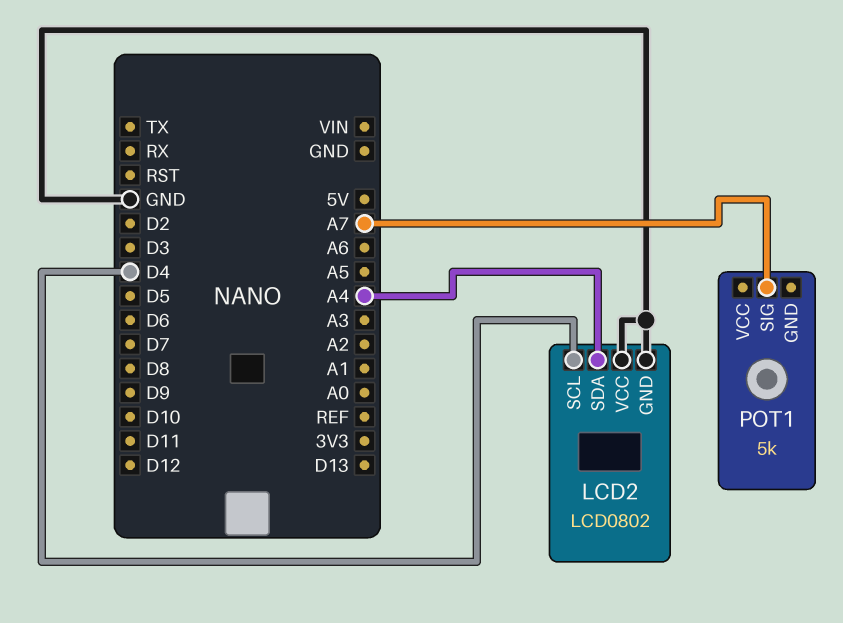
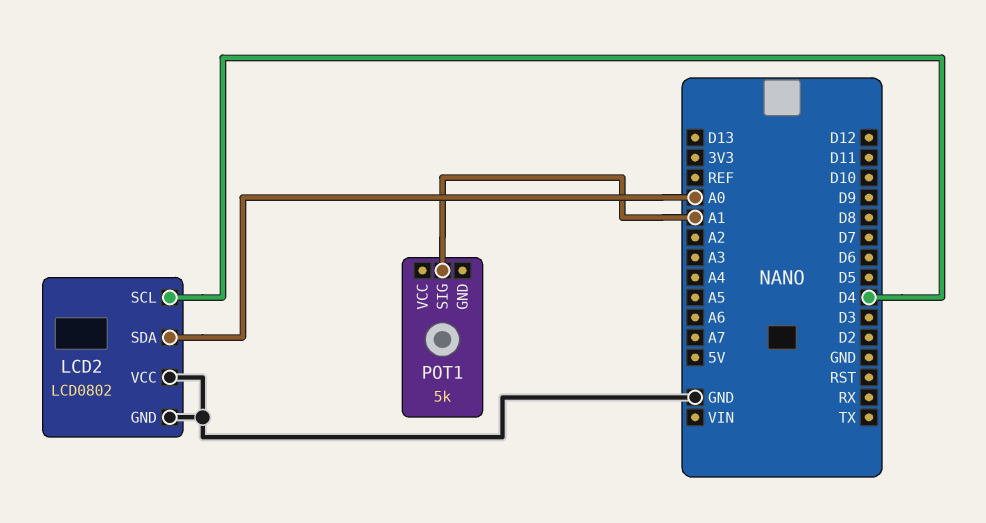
LCD2 pin SDA: A4 -> A0
POT1 pin SIG: A7 -> A1

